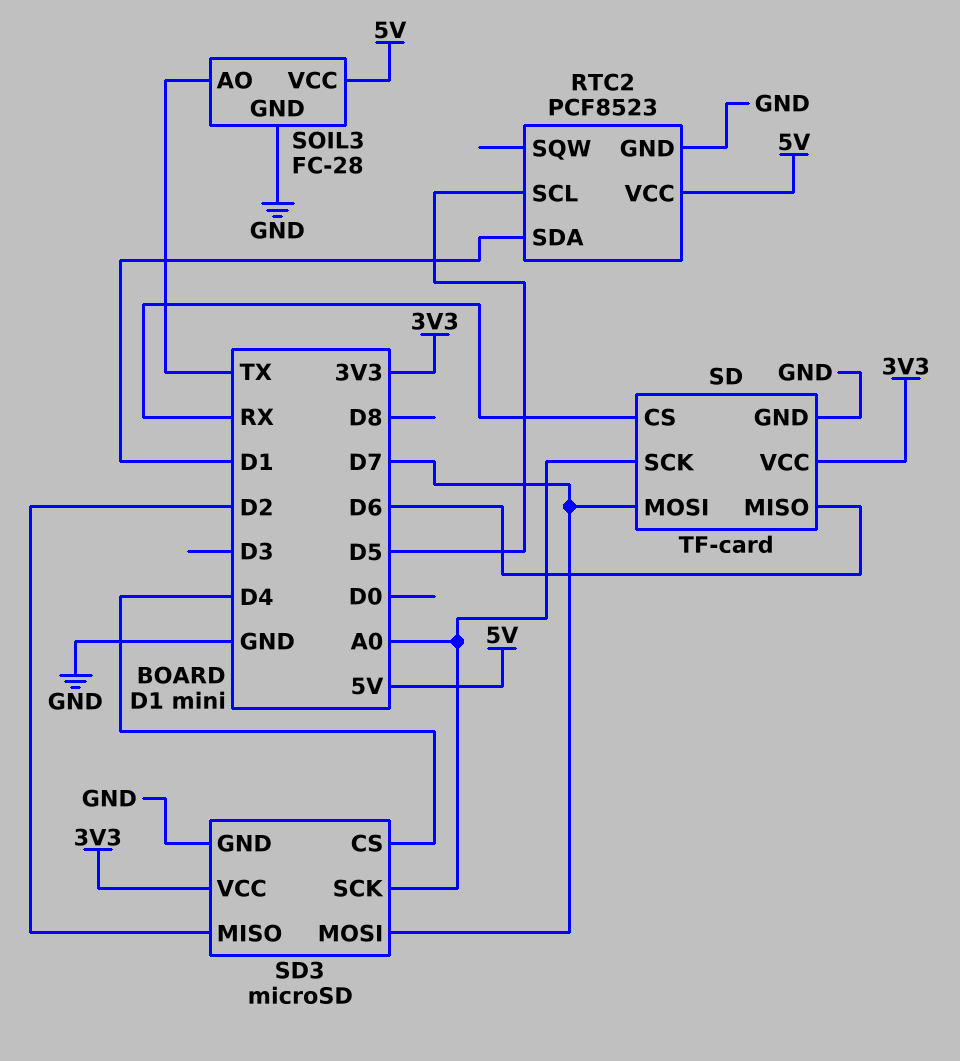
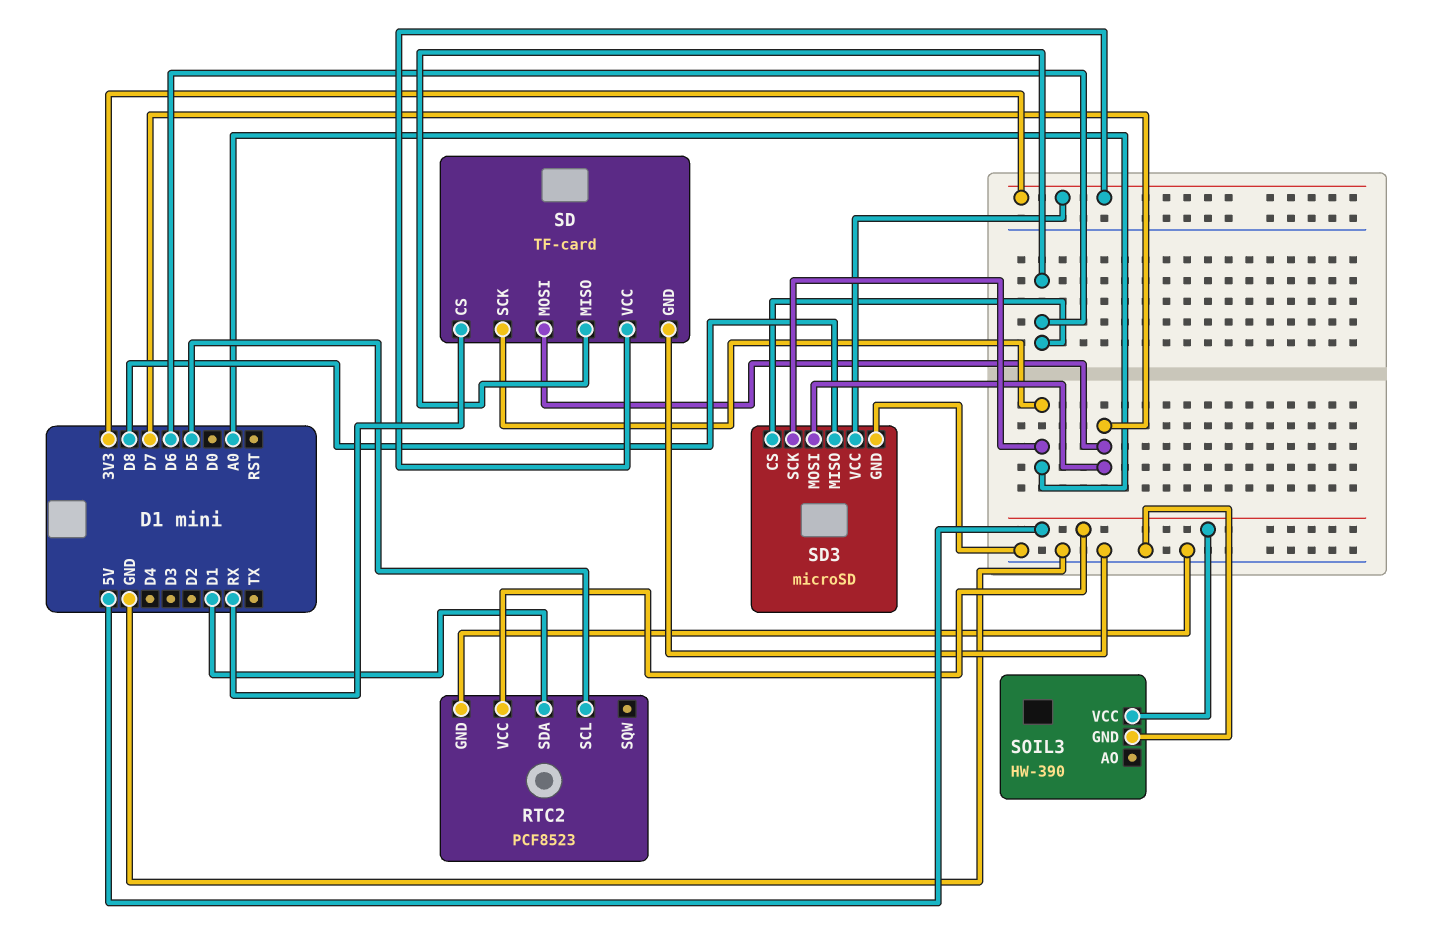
SD3 pin CS: D4 -> D6
SD3 pin MISO: D2 -> D8
SOIL3: FC-28 -> HW-390
SOIL3 pin AO: TX -> none

